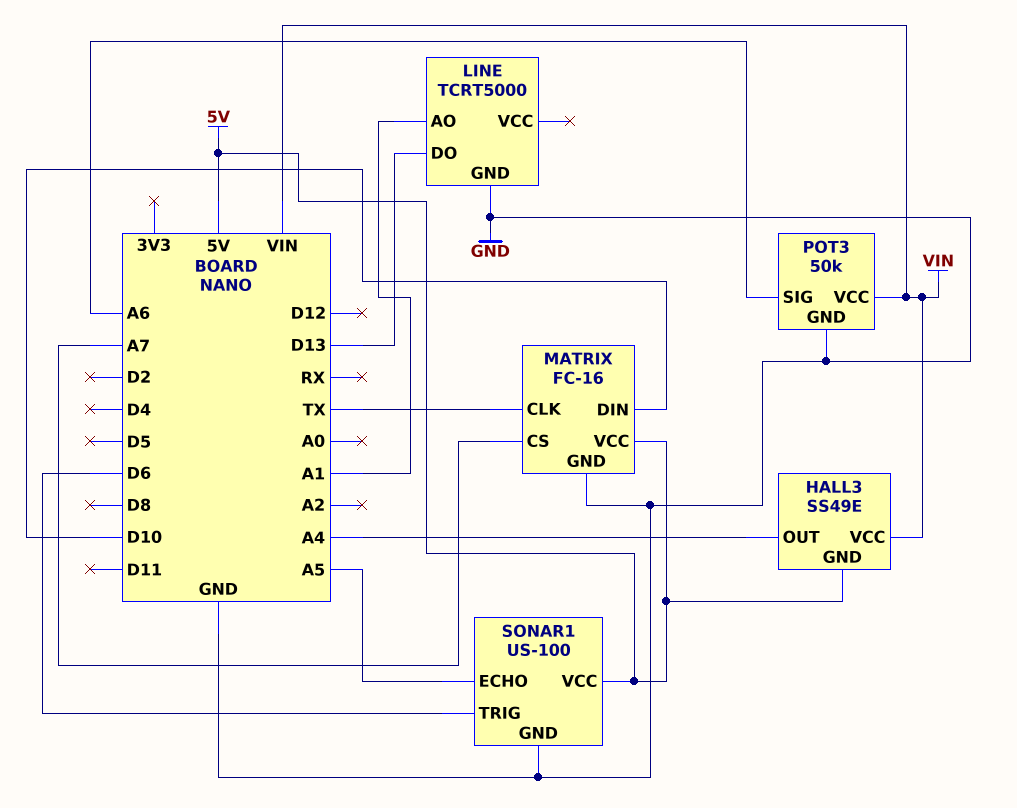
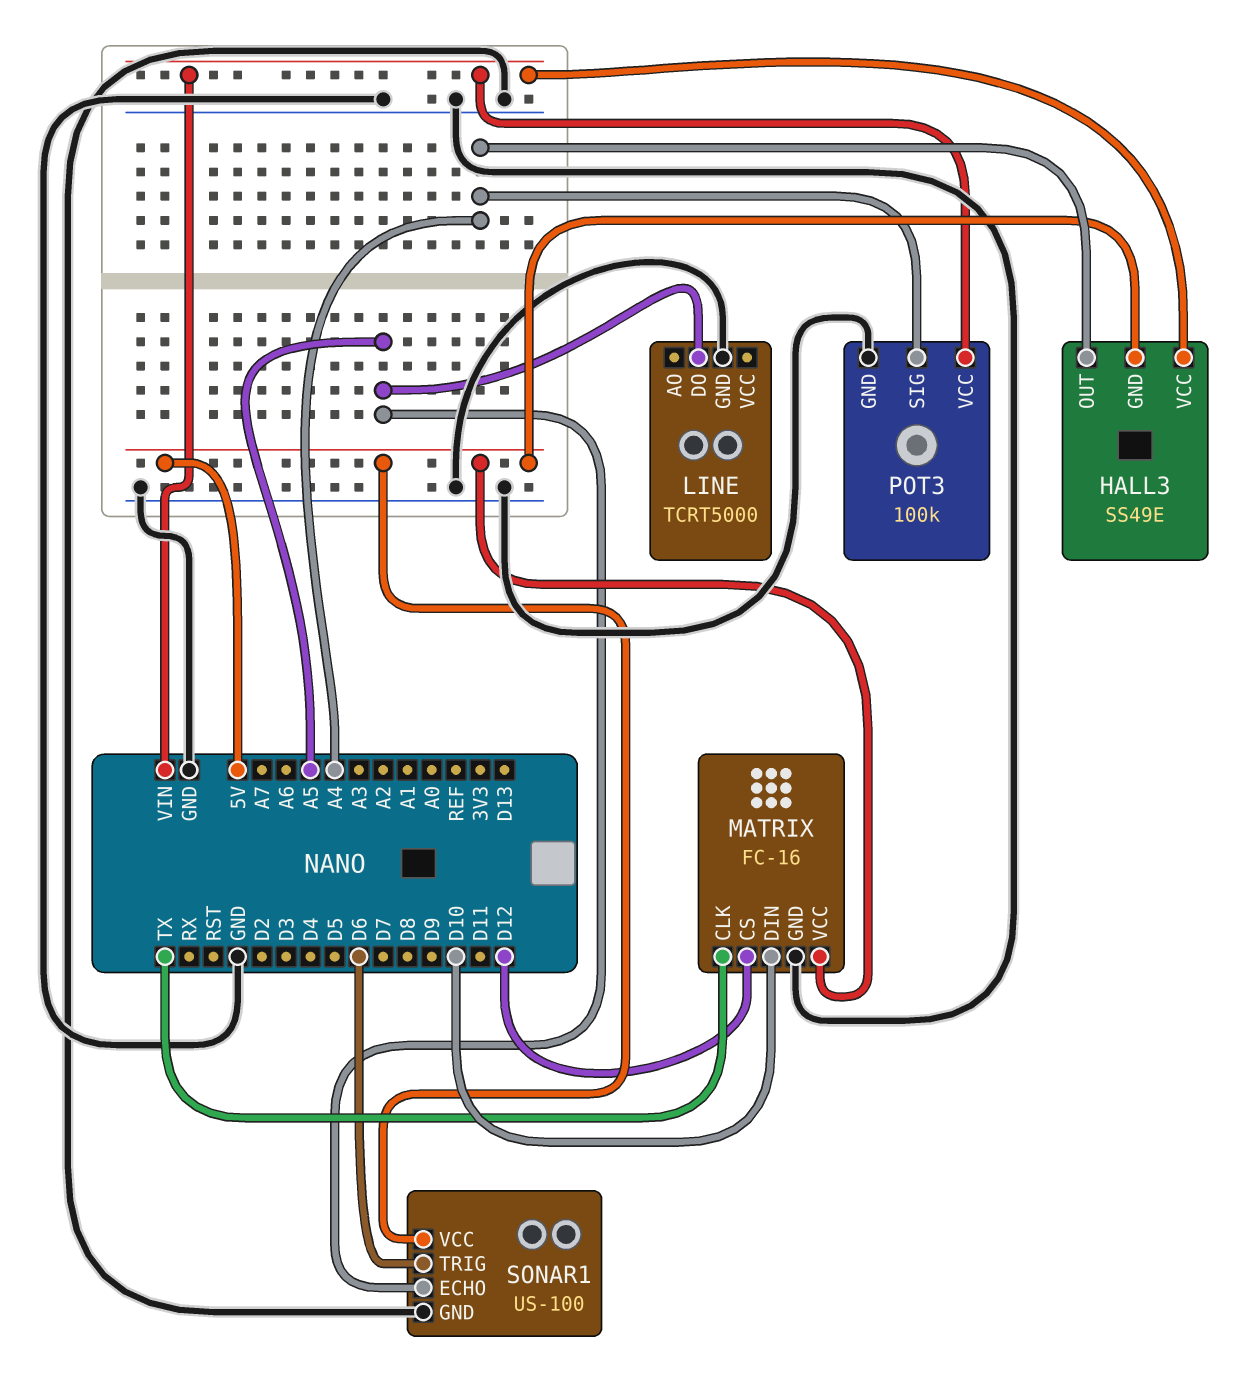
LINE pin AO: A1 -> none
LINE pin DO: D13 -> A5
MATRIX pin CS: A7 -> D12
POT3: 50k -> 100k
POT3 pin SIG: A6 -> A4

